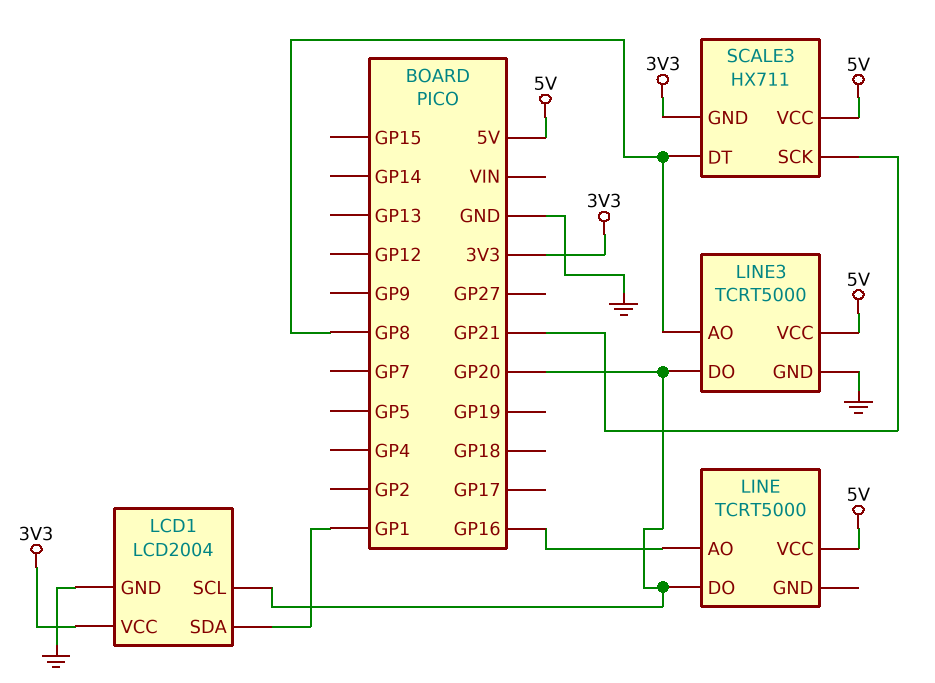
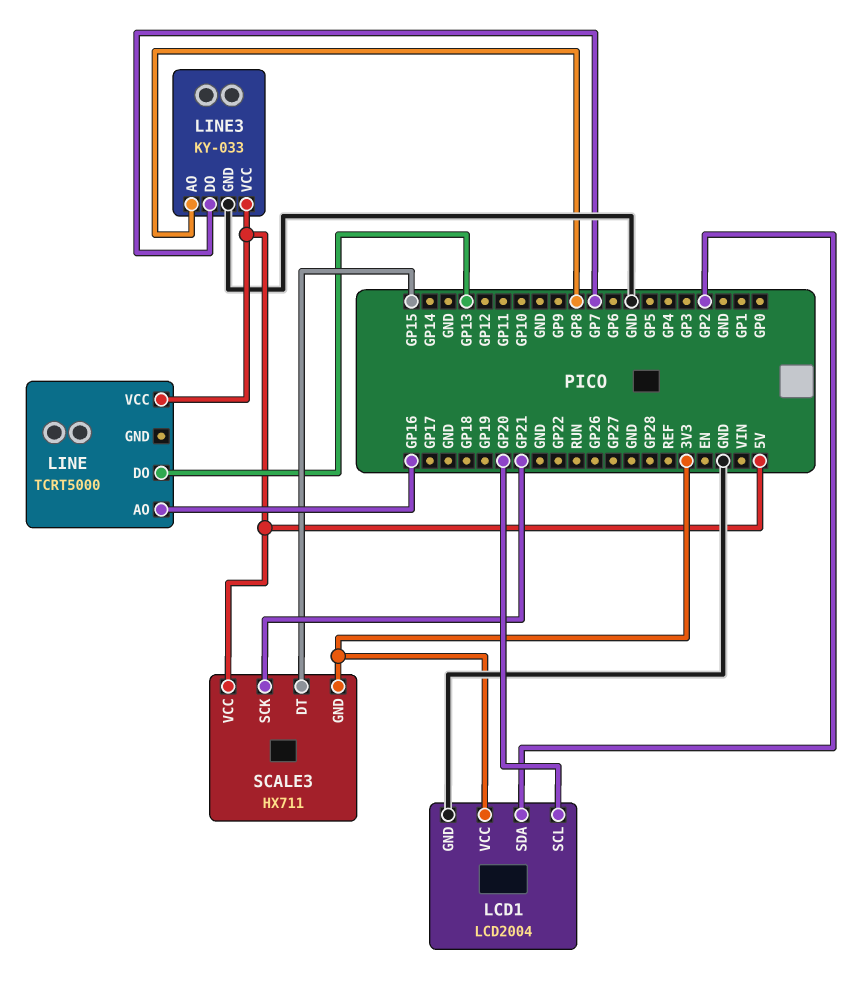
LCD1 pin SDA: GP1 -> GP2
LINE pin DO: GP20 -> GP13
LINE3: TCRT5000 -> KY-033
LINE3 pin DO: GP20 -> GP7
SCALE3 pin DT: GP8 -> GP15

